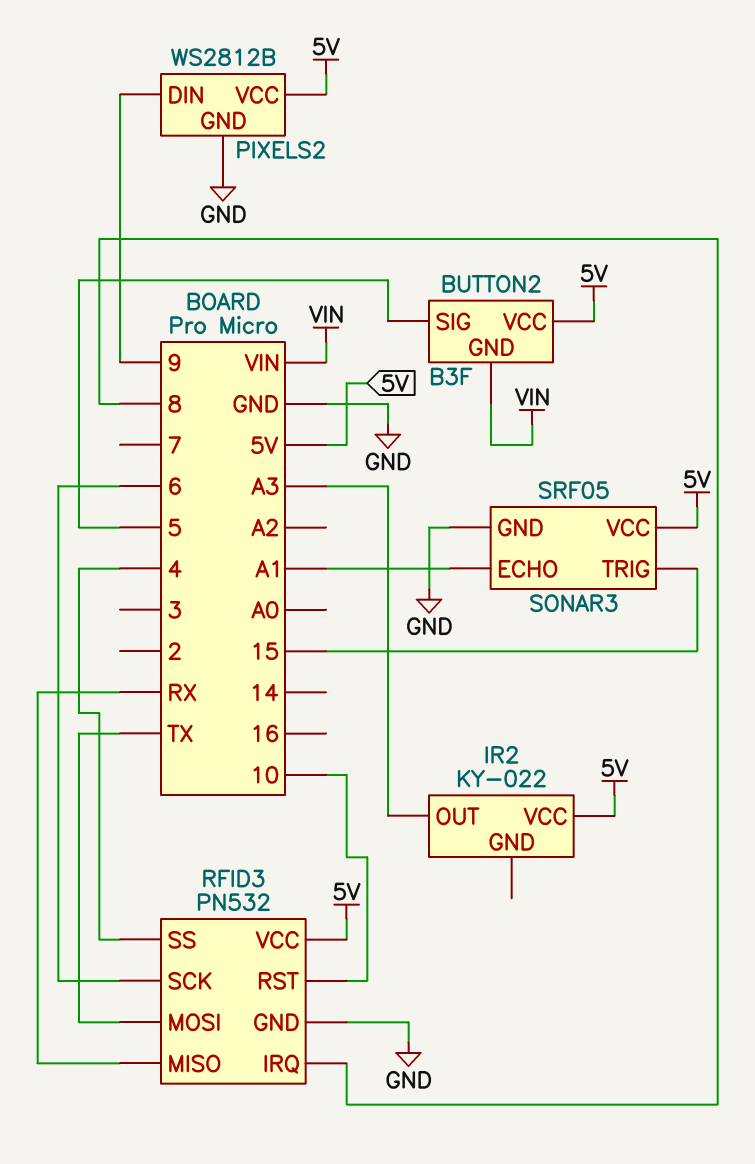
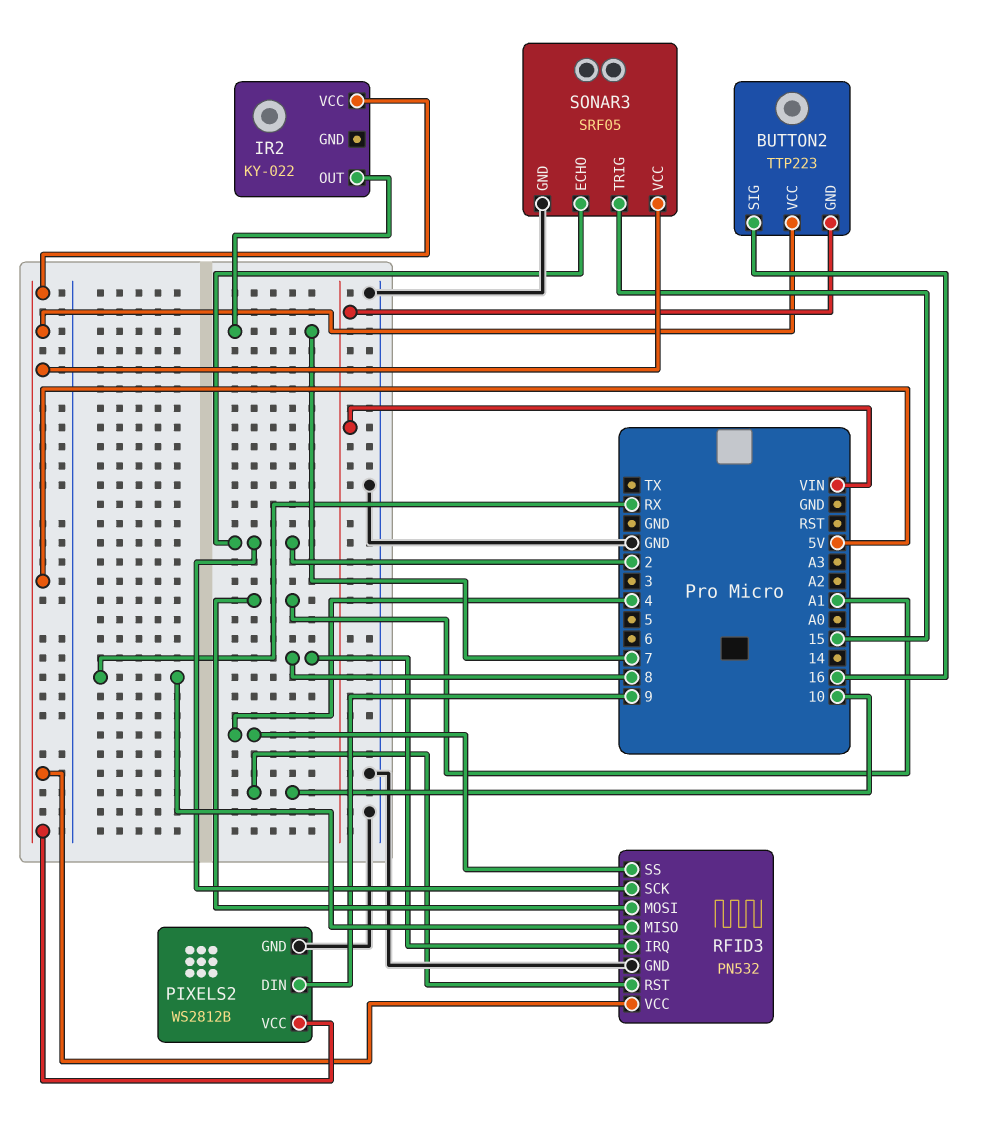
BUTTON2: B3F -> TTP223
BUTTON2 pin SIG: 5 -> 16
IR2 pin OUT: A3 -> 7
RFID3 pin MOSI: TX -> A1
RFID3 pin SCK: 6 -> 2
SONAR3 pin ECHO: A1 -> 2

